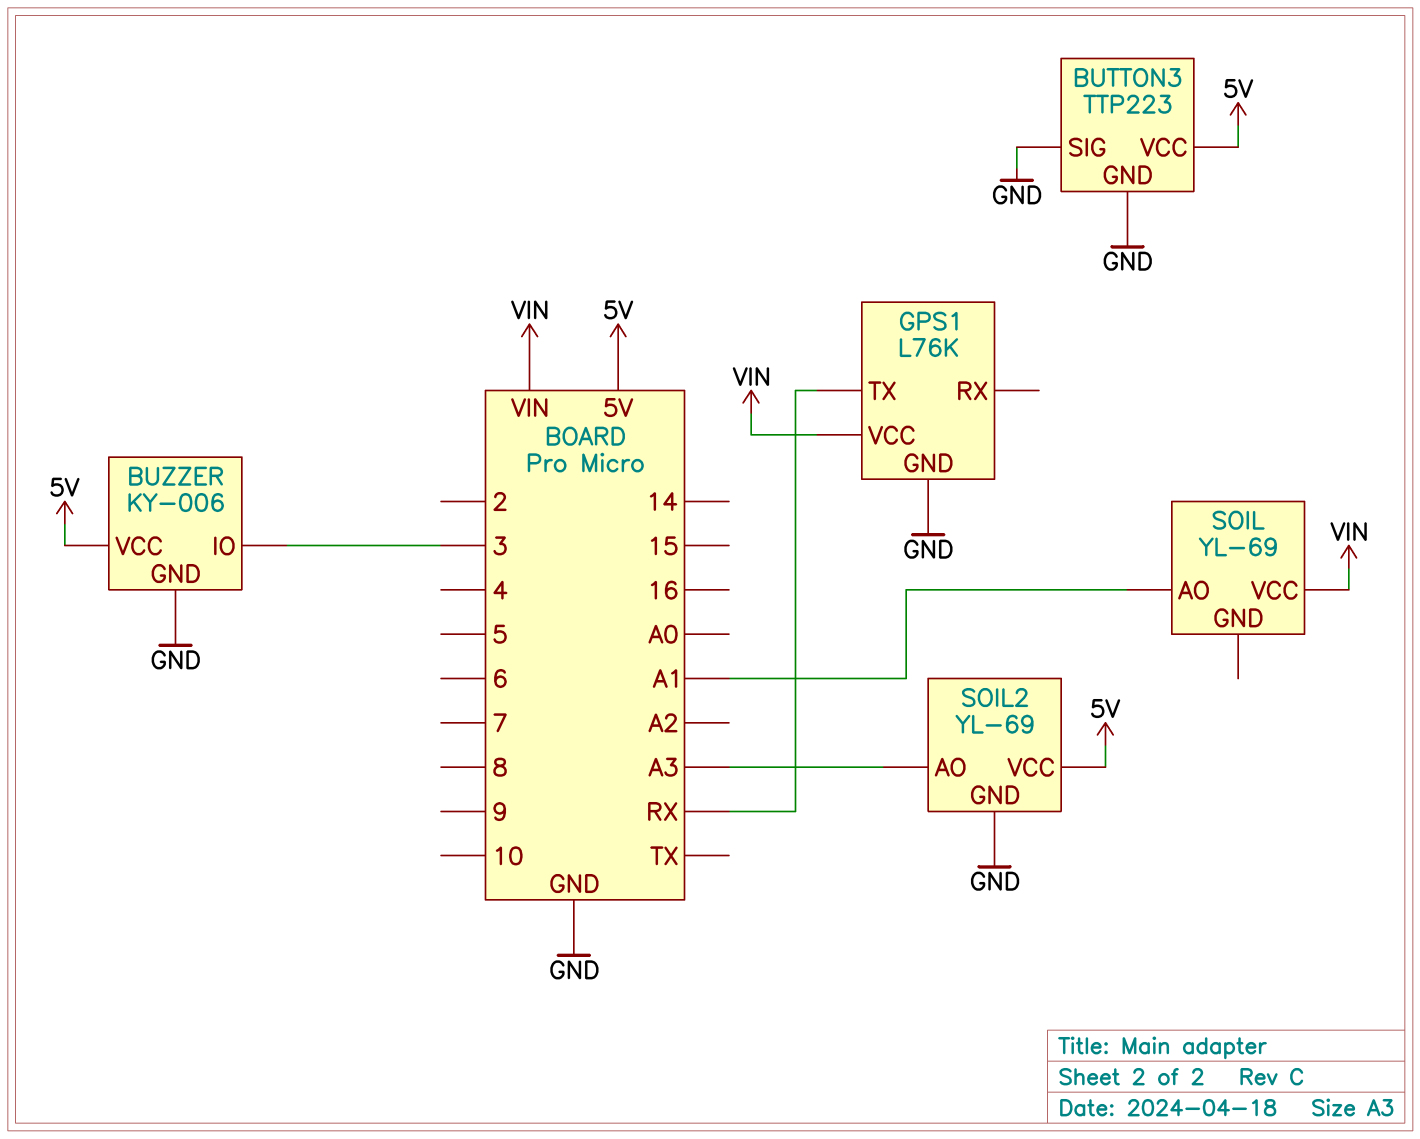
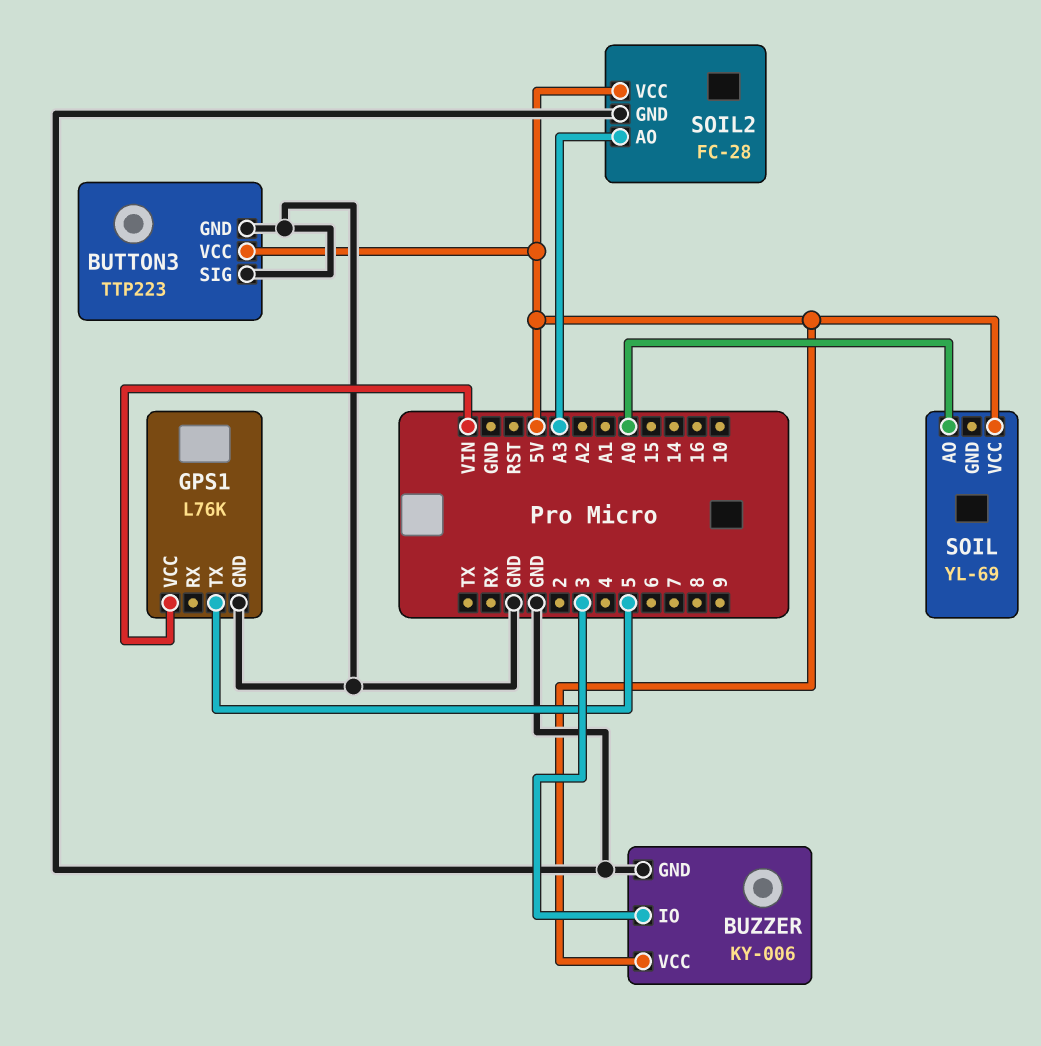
GPS1 pin TX: RX -> 5
SOIL pin AO: A1 -> A0
SOIL pin VCC: VIN -> 5V
SOIL2: YL-69 -> FC-28

